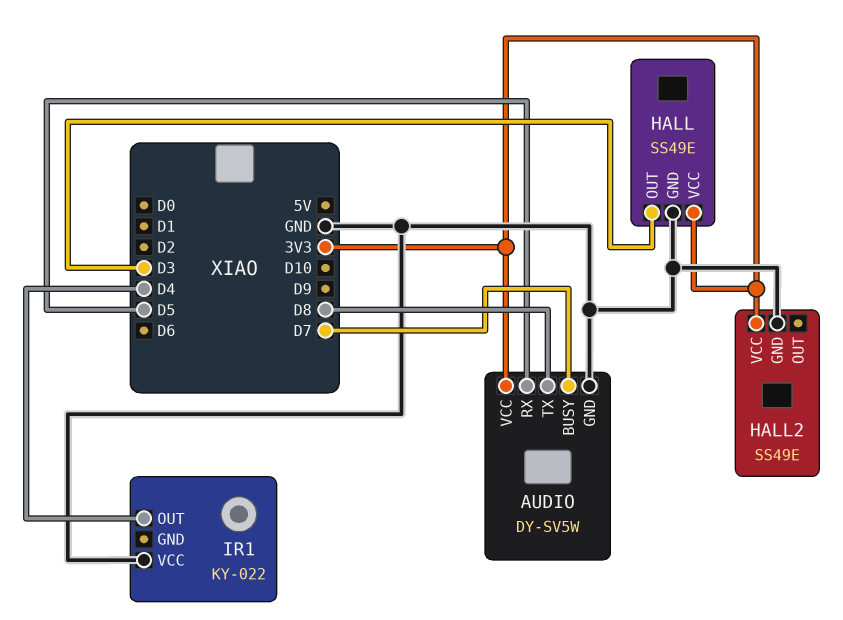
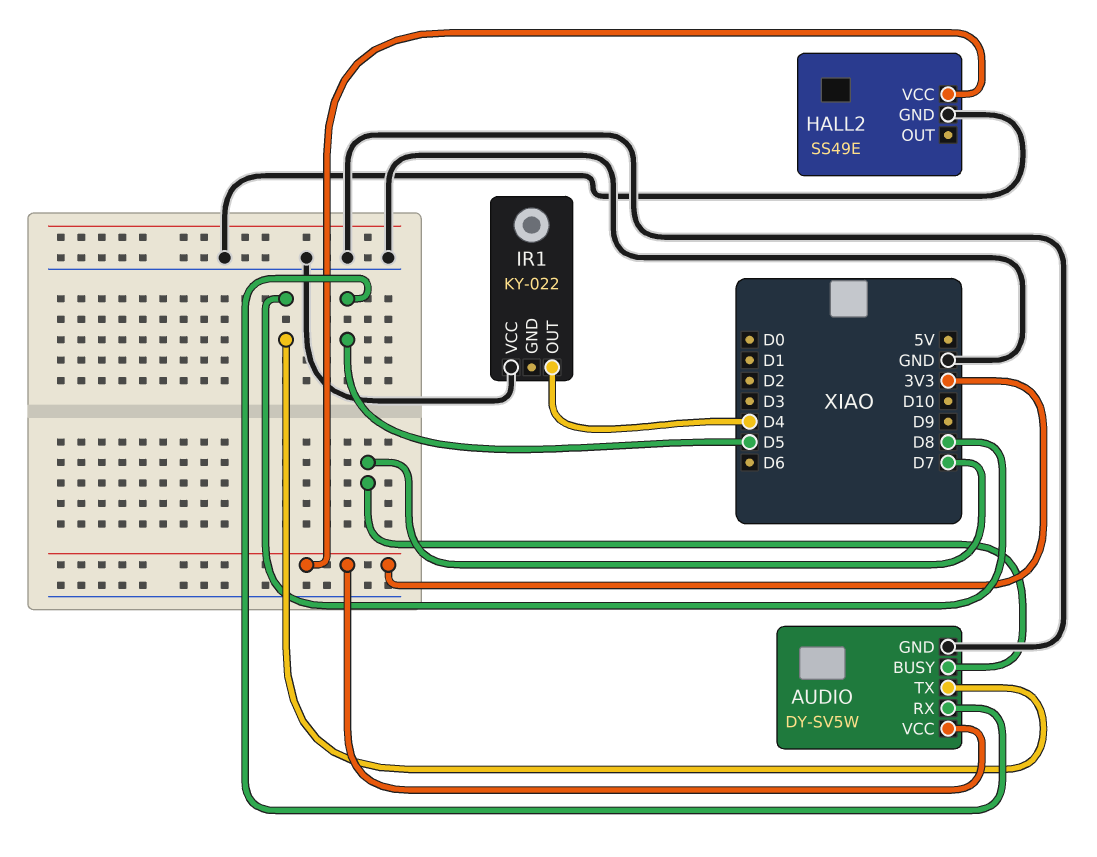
HALL: SS49E -> none
HALL pin GND: GND -> none
HALL pin OUT: D3 -> none
HALL pin VCC: 3V3 -> none

